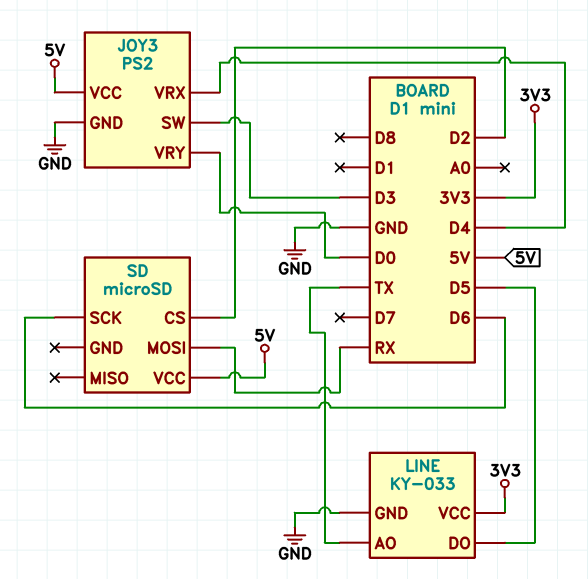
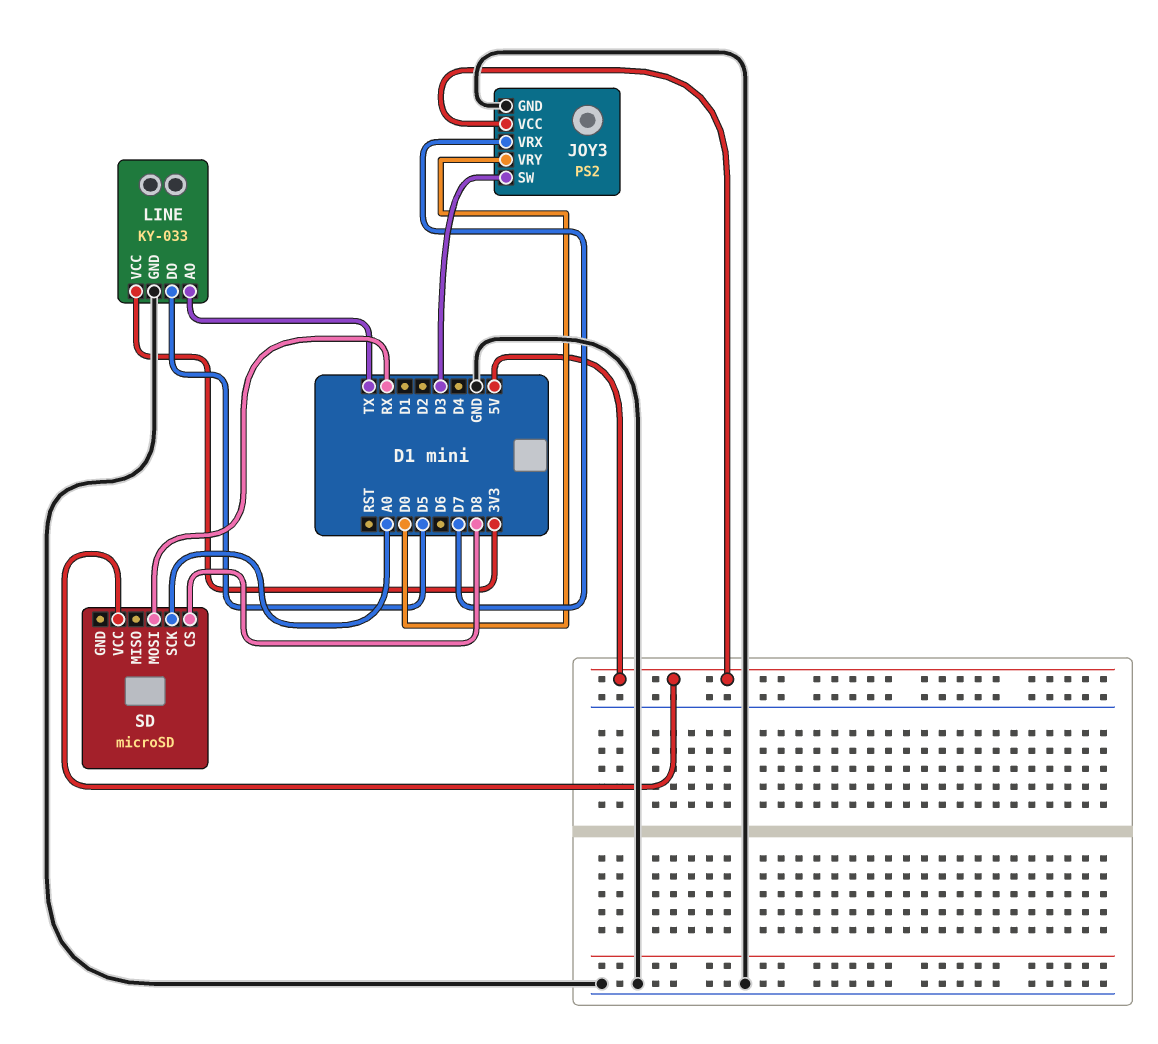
JOY3 pin VRX: D4 -> D7
SD pin CS: D2 -> D8
SD pin SCK: D6 -> A0

